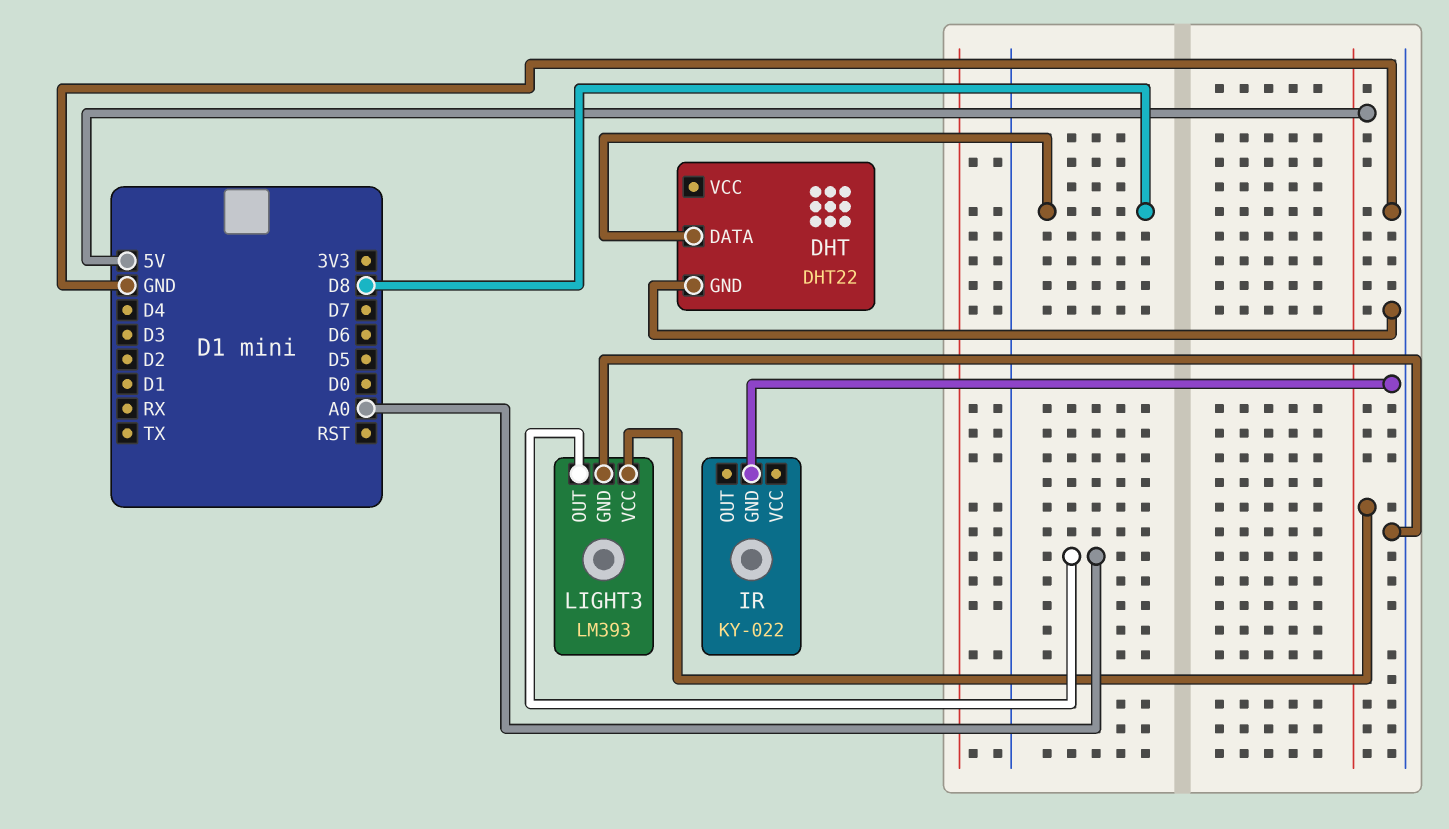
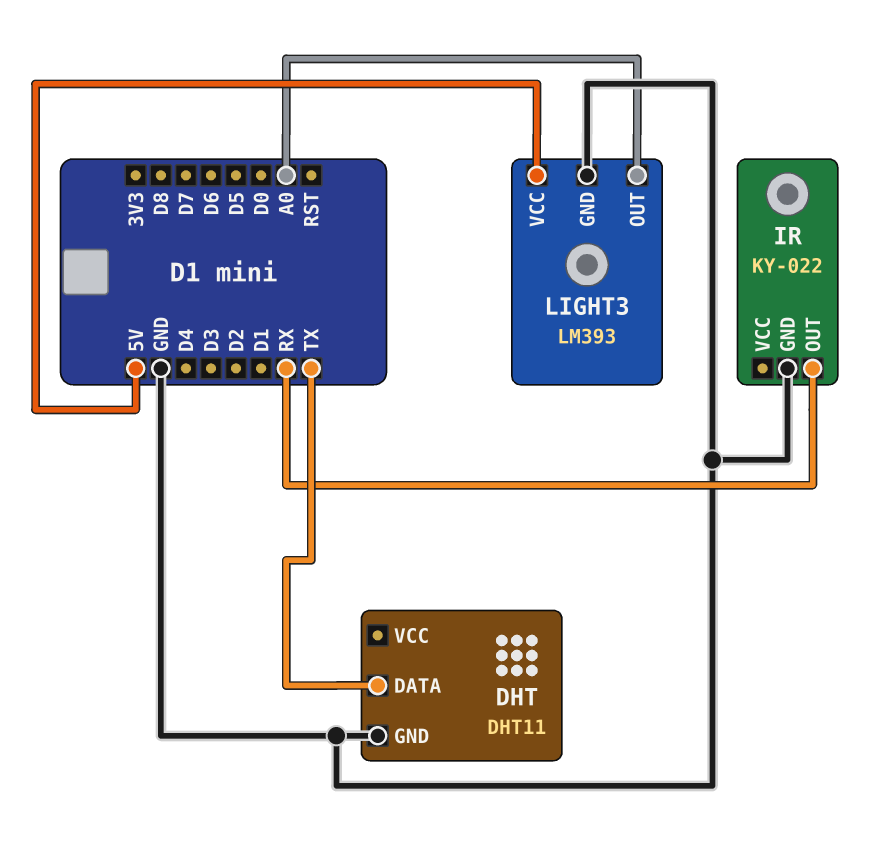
DHT: DHT22 -> DHT11
DHT pin DATA: D8 -> TX
IR pin OUT: none -> RX

